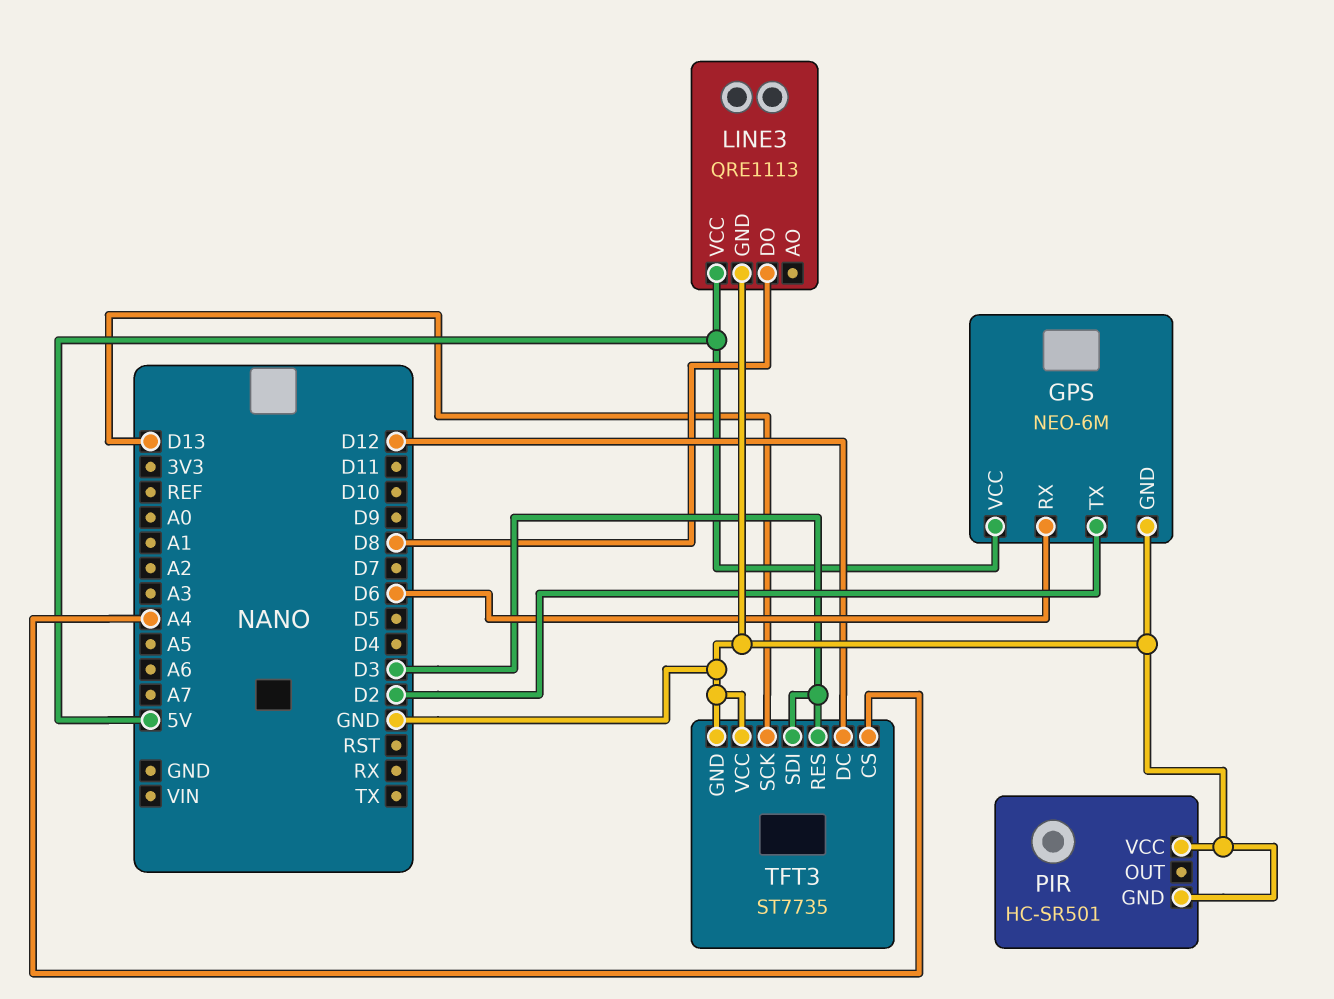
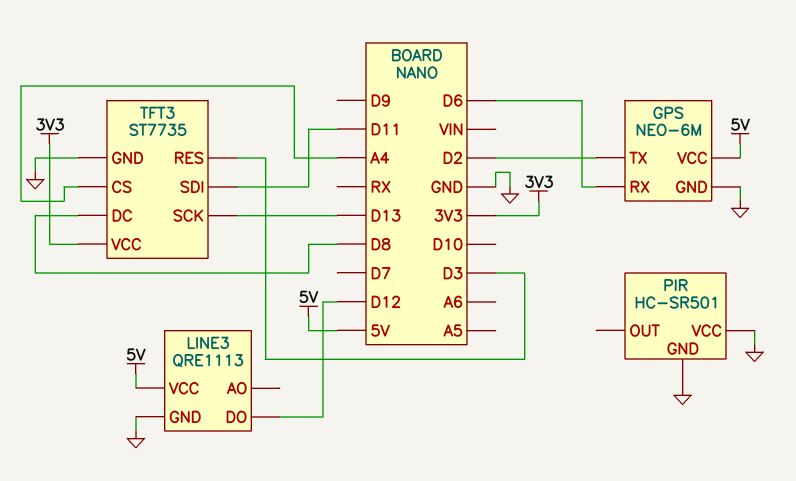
LINE3 pin DO: D8 -> D12
TFT3 pin DC: D12 -> D8
TFT3 pin SDI: D3 -> D11
TFT3 pin VCC: GND -> 3V3

